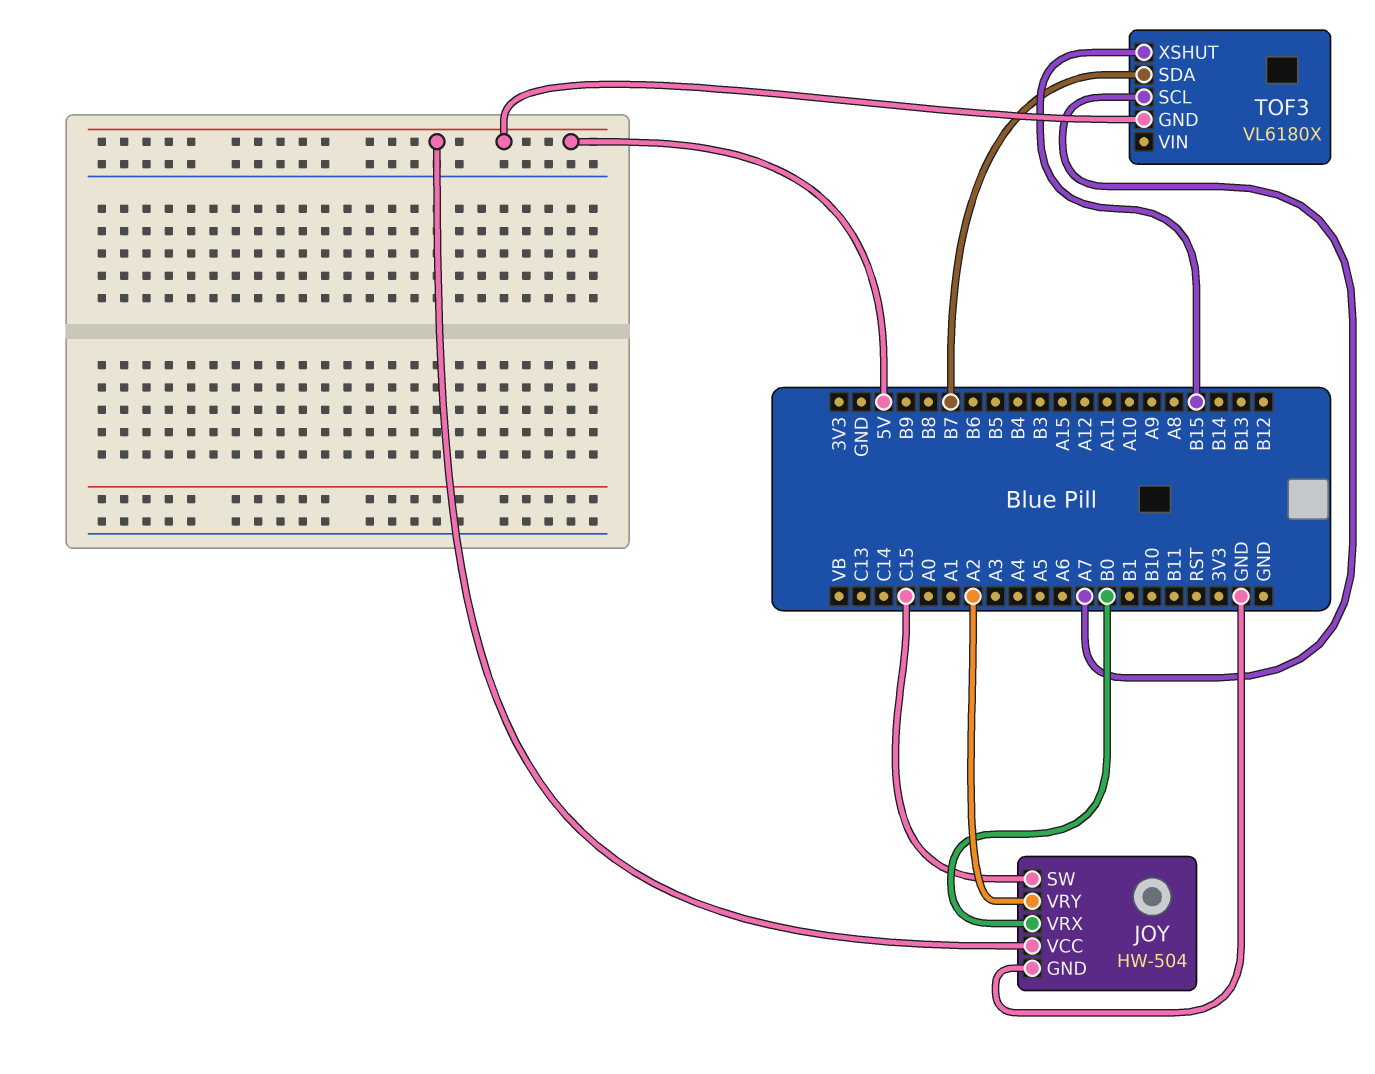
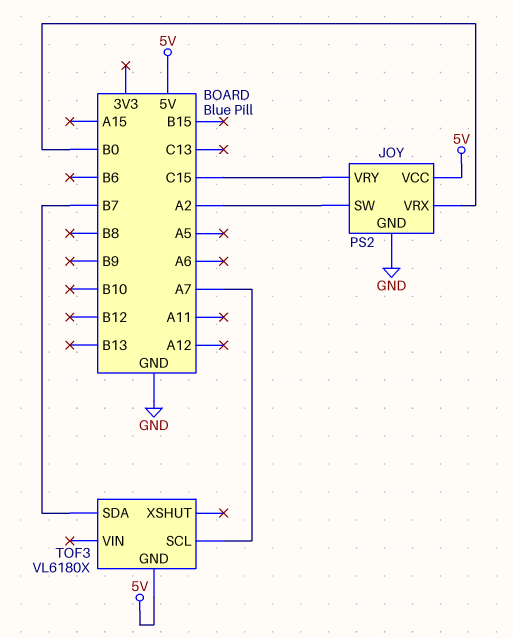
JOY: HW-504 -> PS2
JOY pin SW: C15 -> A2
JOY pin VRY: A2 -> C15
TOF3 pin XSHUT: B15 -> none

